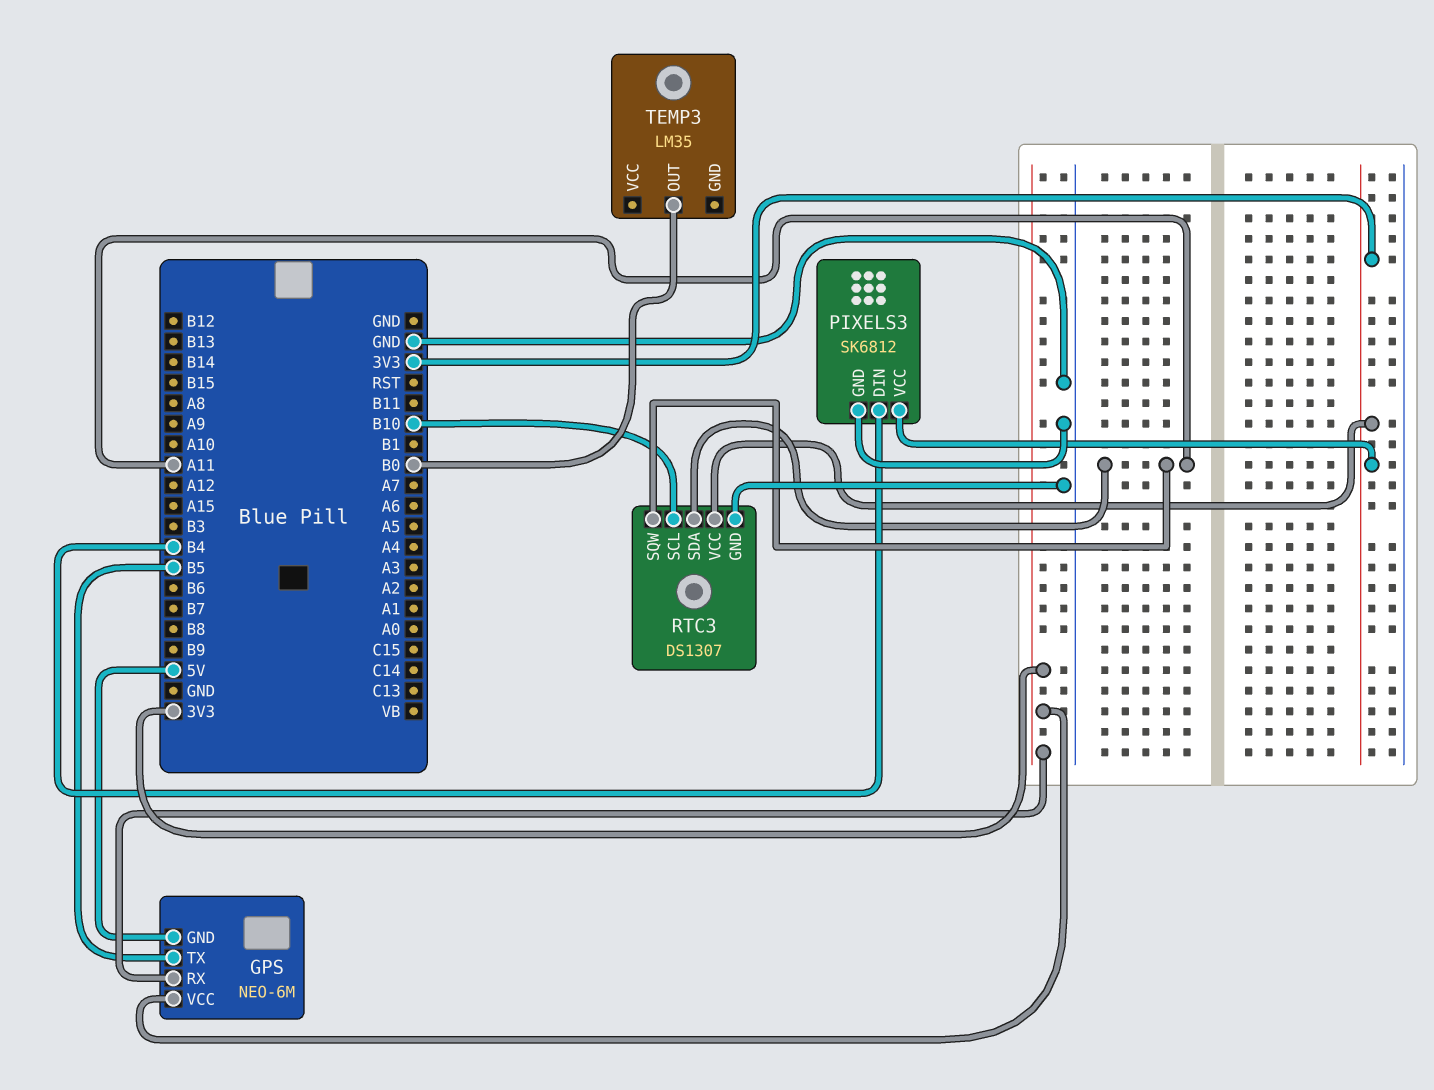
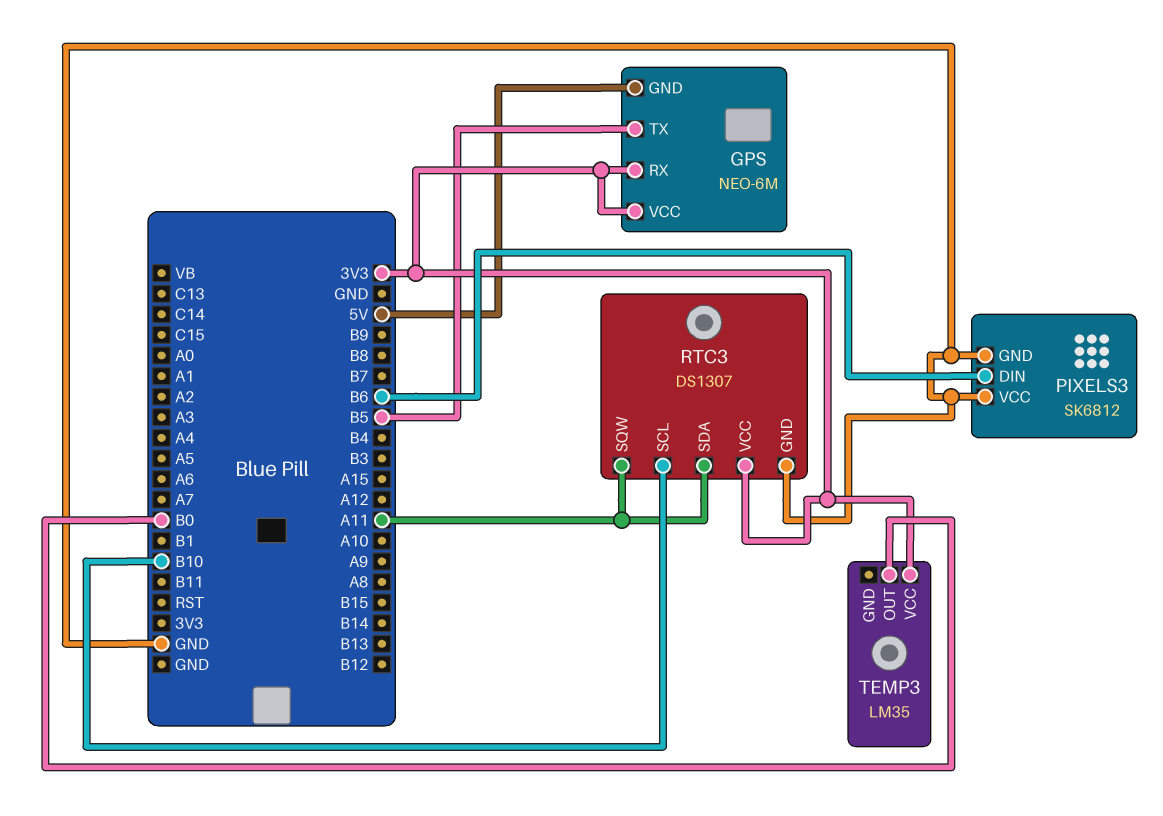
PIXELS3 pin DIN: B4 -> B6
PIXELS3 pin VCC: 3V3 -> GND
TEMP3 pin VCC: none -> 3V3

